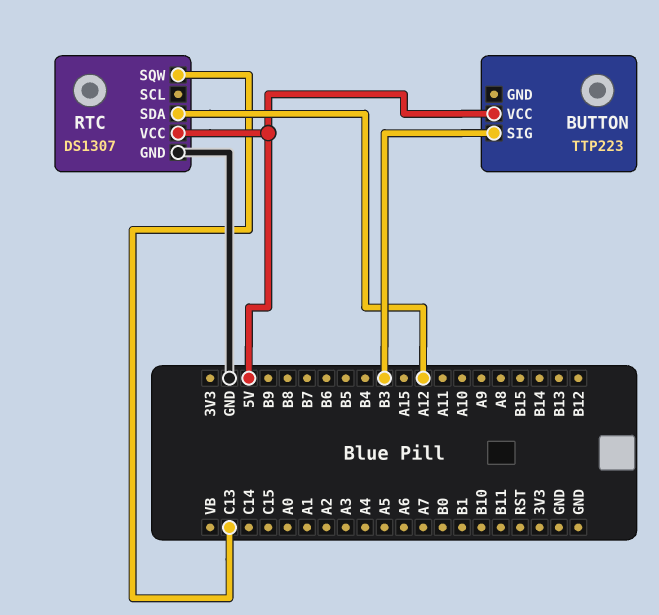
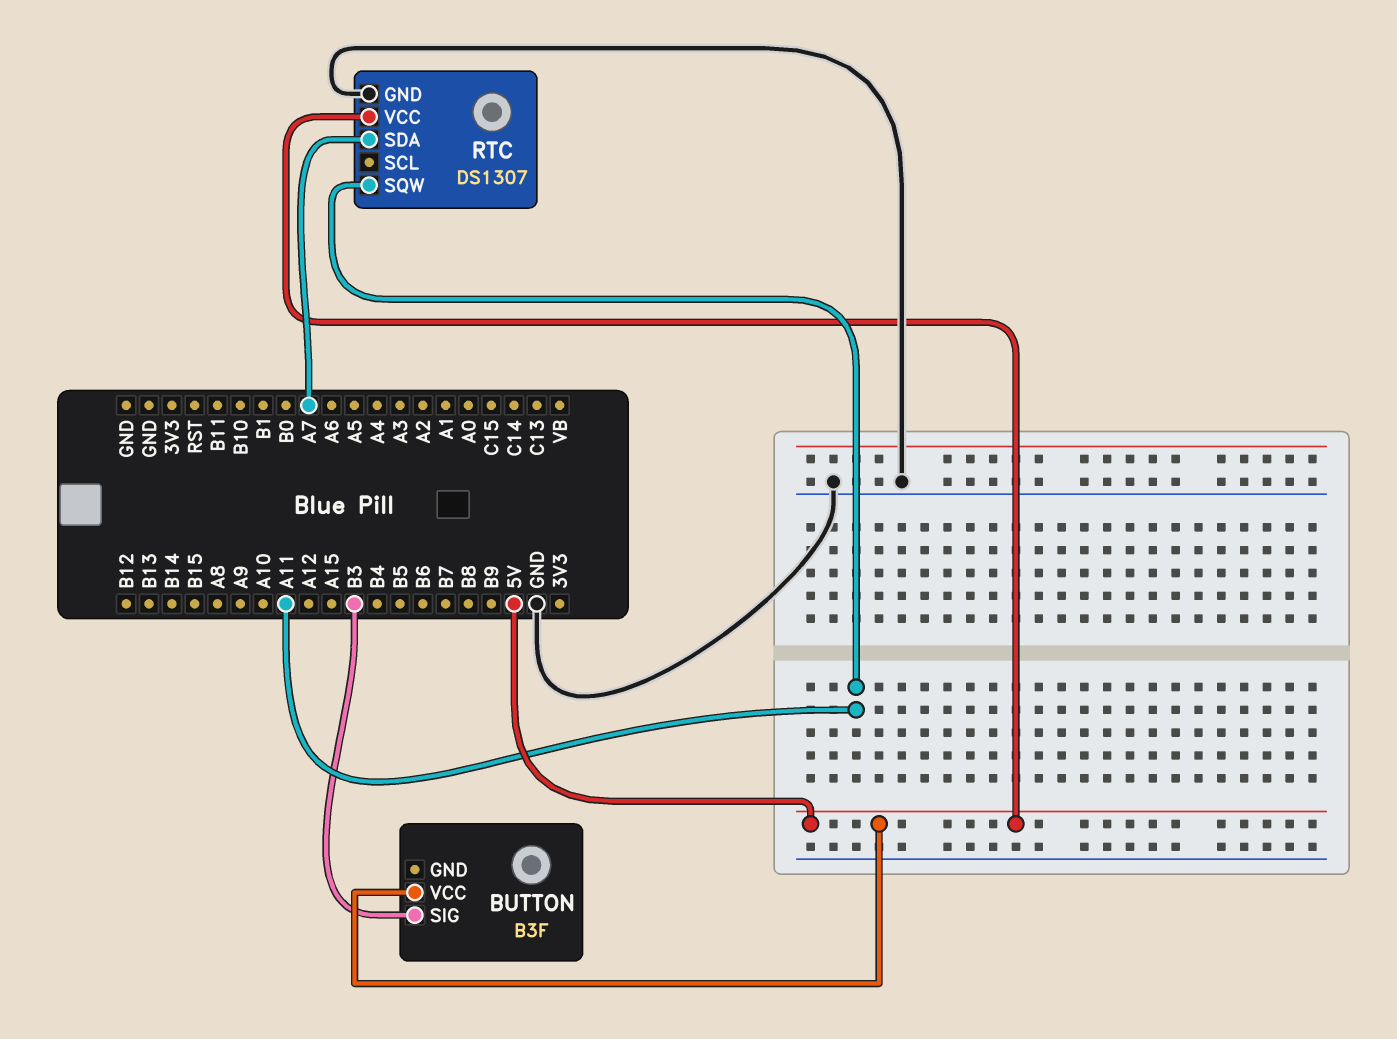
BUTTON: TTP223 -> B3F
RTC pin SDA: A12 -> A7
RTC pin SQW: C13 -> A11

